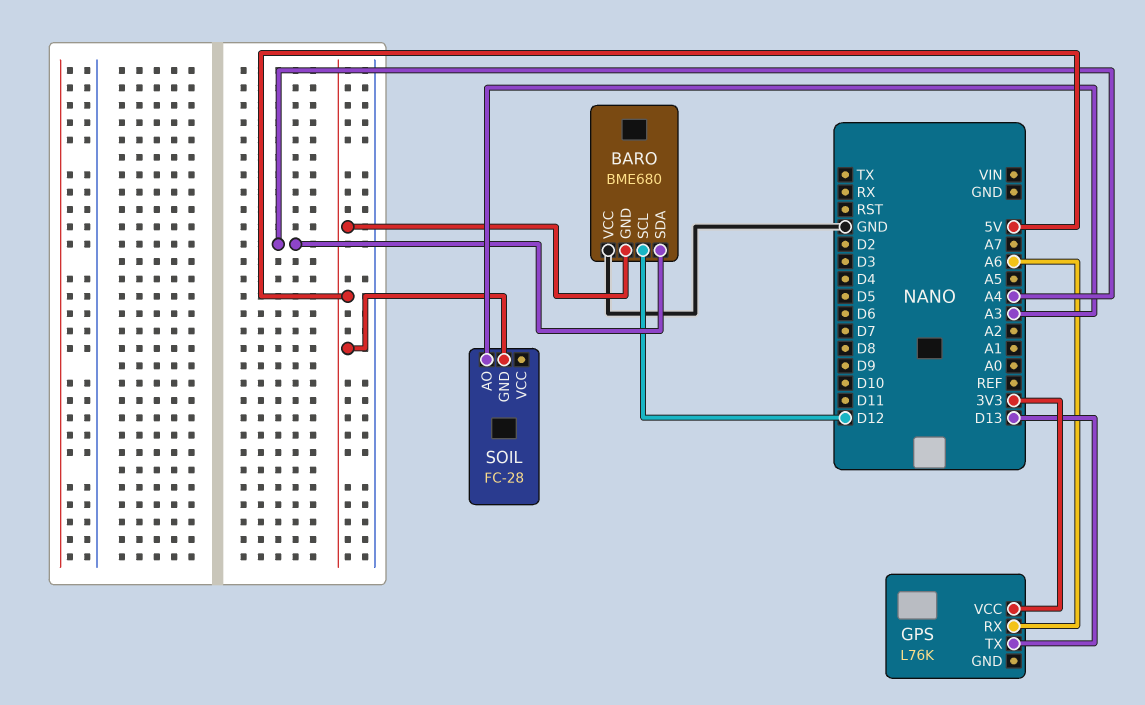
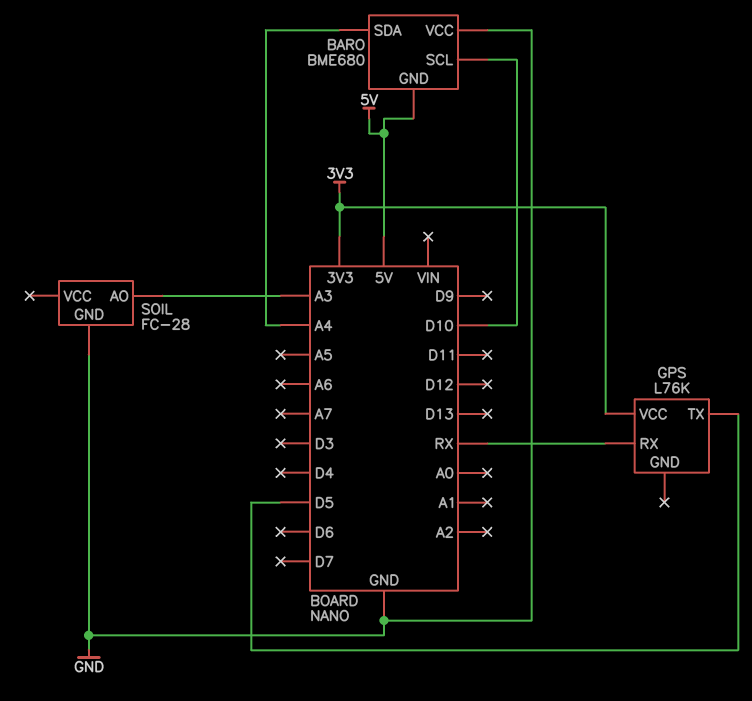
BARO pin SCL: D12 -> D10
GPS pin RX: A6 -> RX
GPS pin TX: D13 -> D5
SOIL pin GND: 5V -> GND

